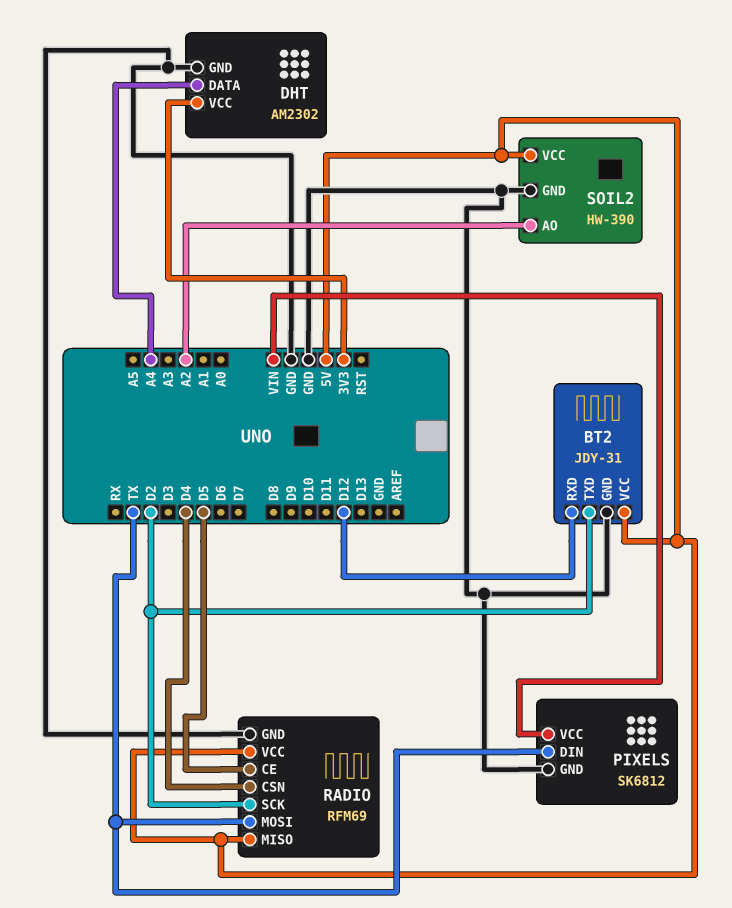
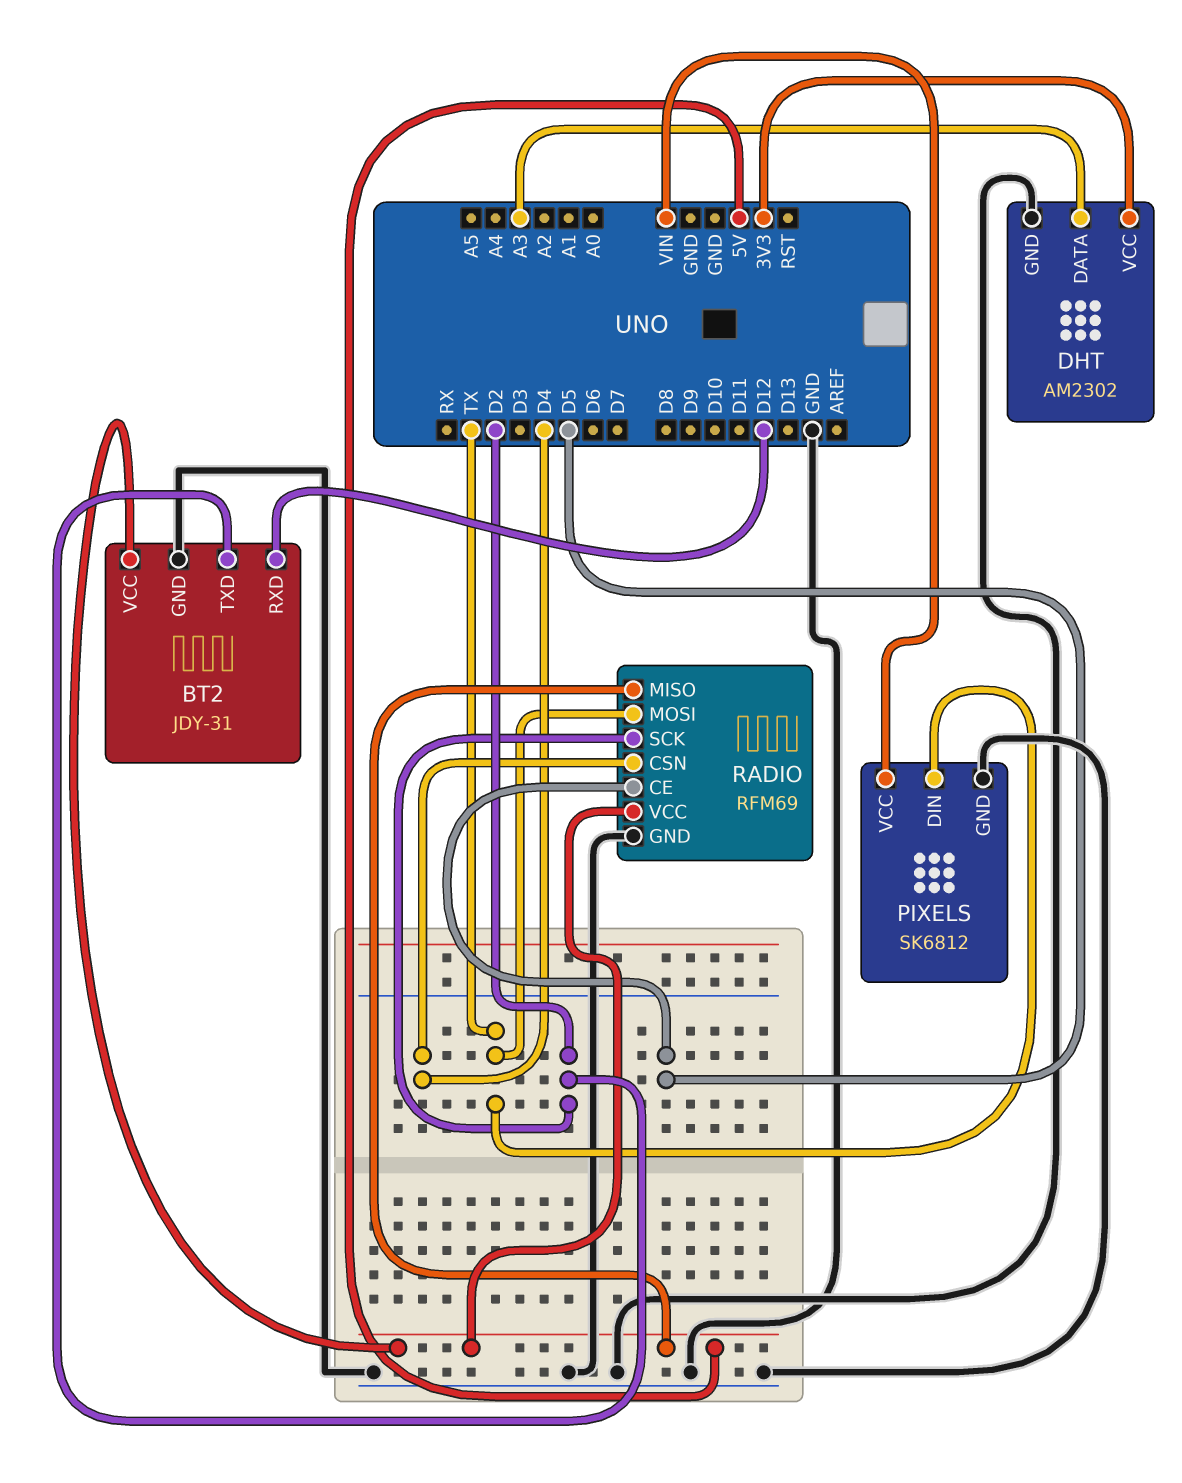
DHT pin DATA: A4 -> A3
SOIL2: HW-390 -> none
SOIL2 pin AO: A2 -> none
SOIL2 pin GND: GND -> none
SOIL2 pin VCC: 5V -> none

